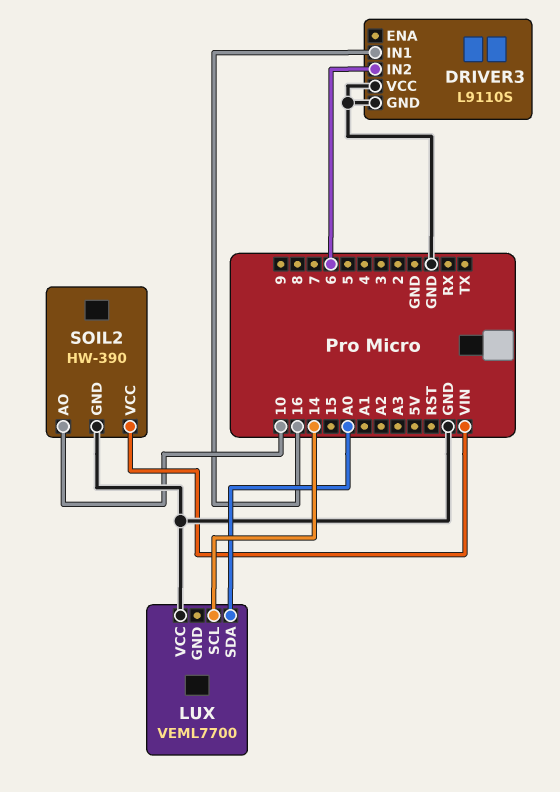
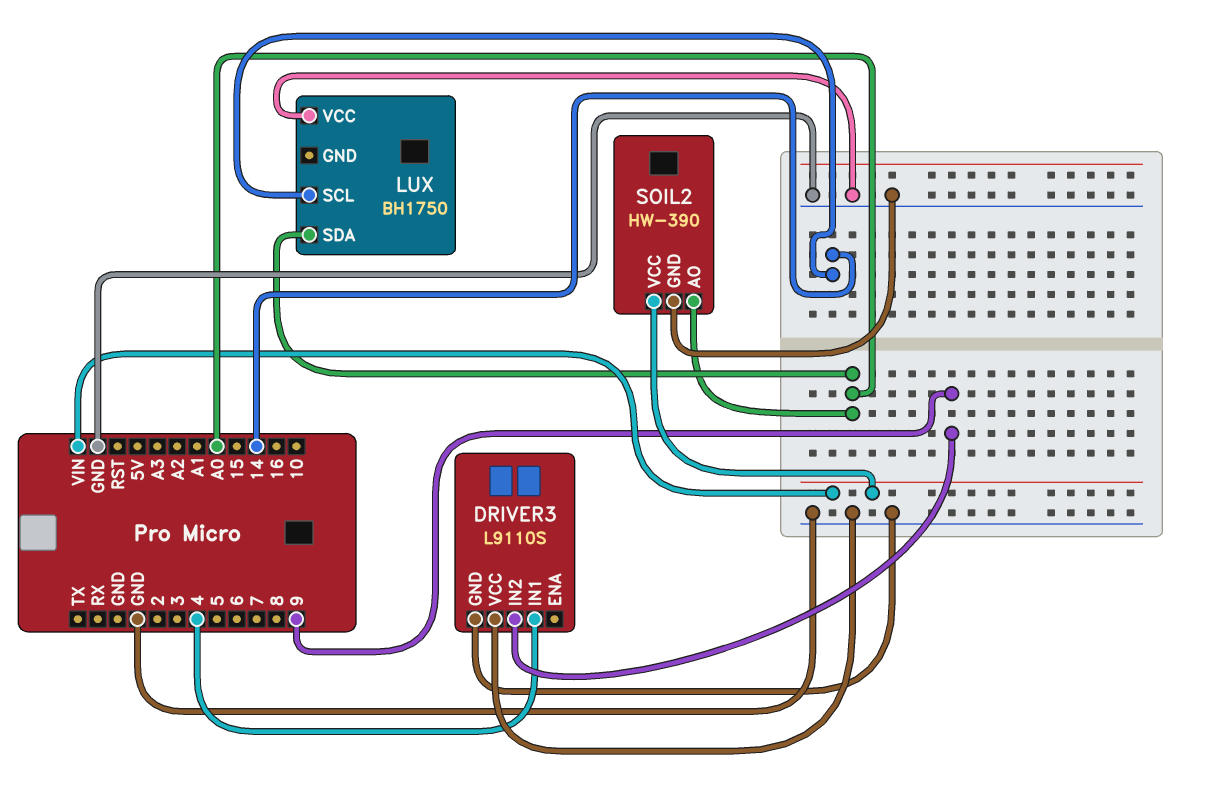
DRIVER3 pin IN1: 16 -> 4
DRIVER3 pin IN2: 6 -> 9
LUX: VEML7700 -> BH1750
SOIL2 pin AO: 10 -> A0

